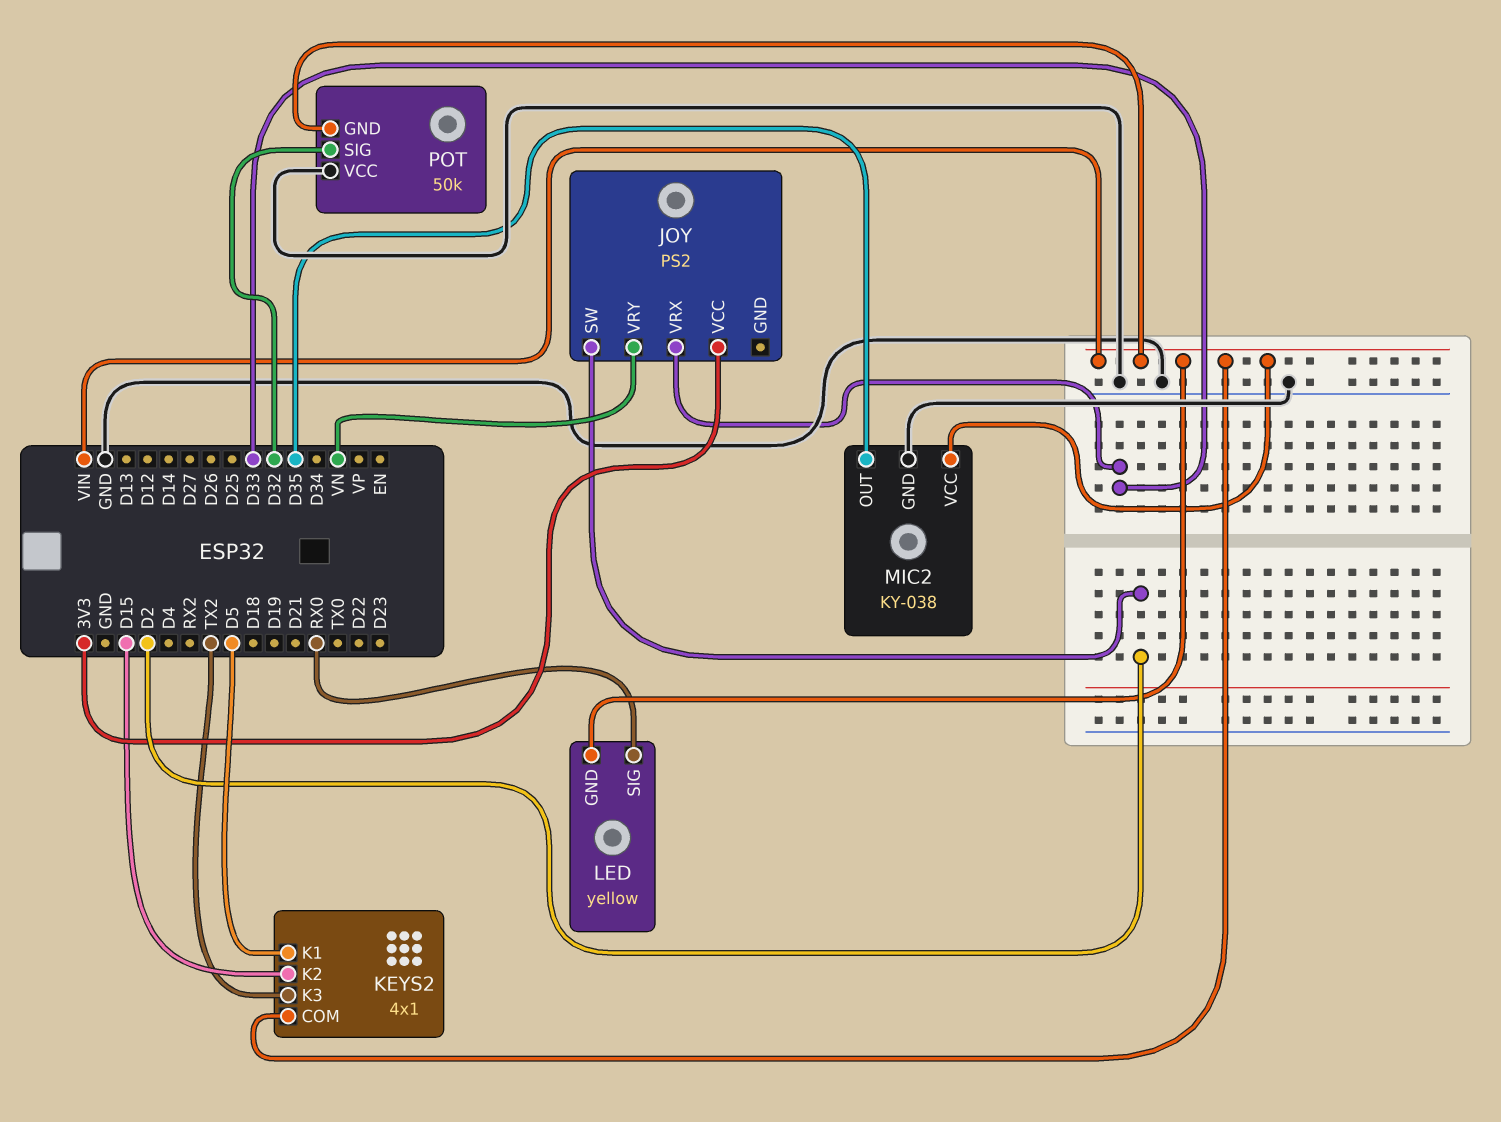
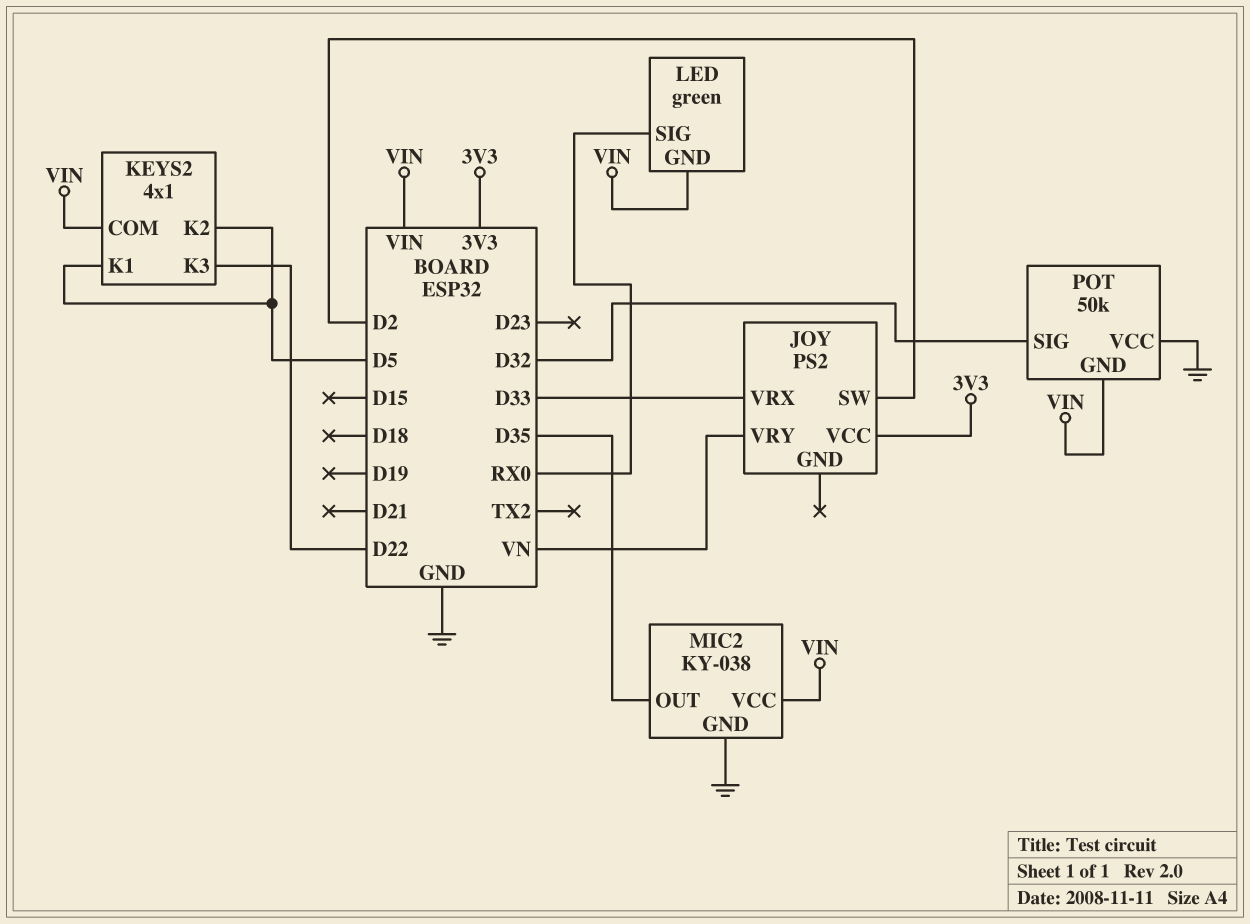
KEYS2 pin K2: D15 -> D5
KEYS2 pin K3: TX2 -> D22
LED: yellow -> green

